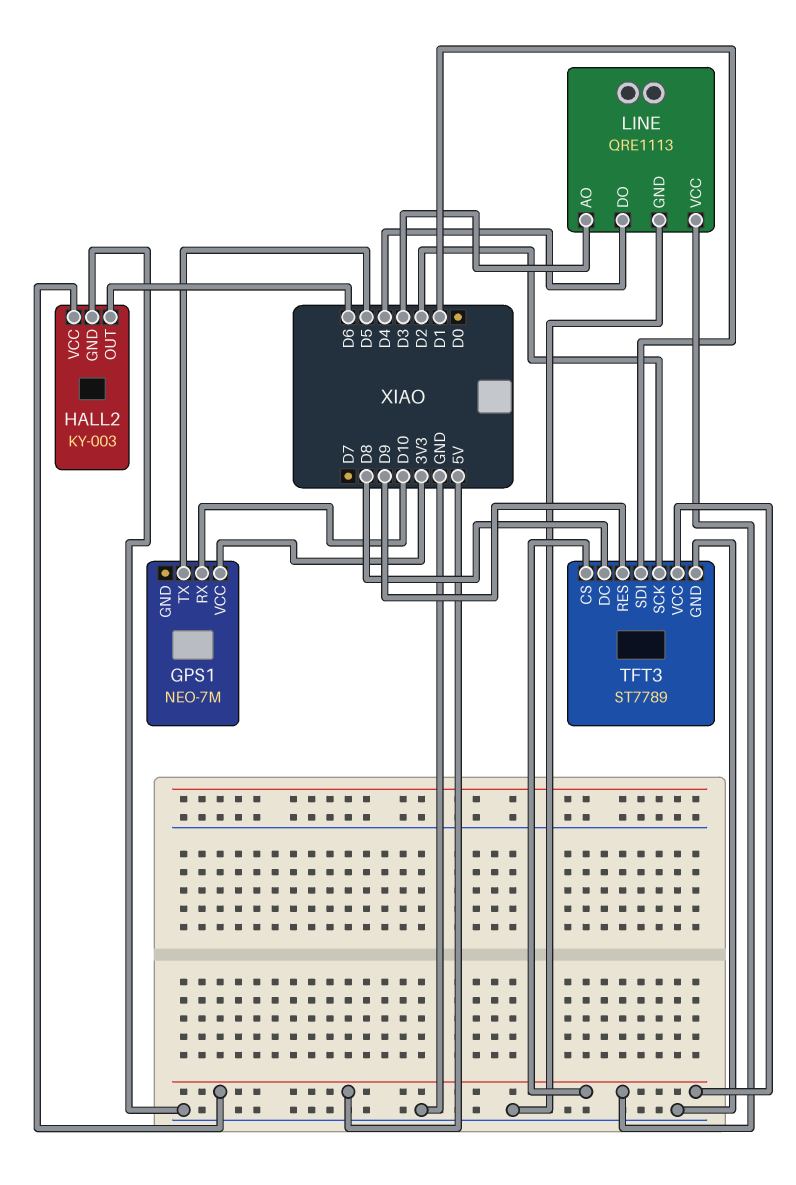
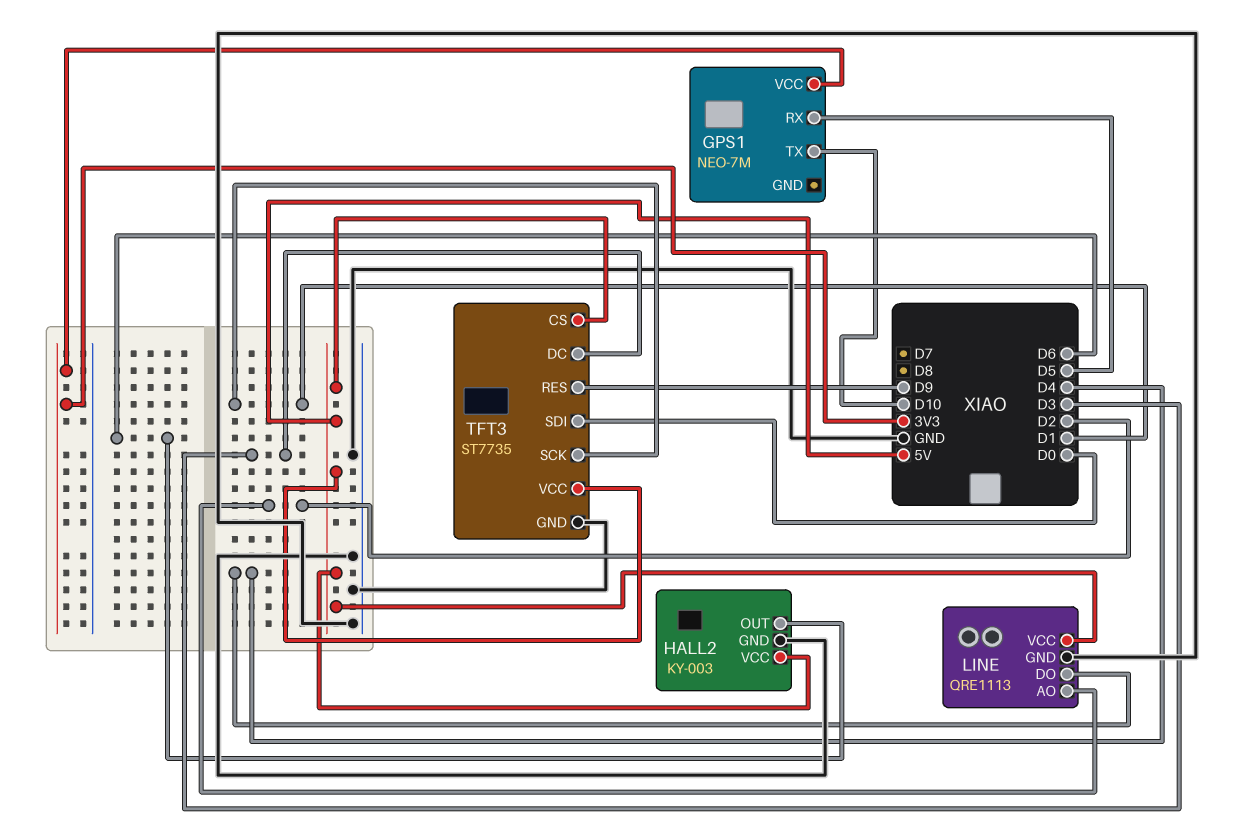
GPS1 pin RX: D10 -> D5
GPS1 pin TX: D5 -> D10
LINE pin AO: D3 -> D2
TFT3: ST7789 -> ST7735
TFT3 pin DC: D8 -> D3
TFT3 pin SCK: D2 -> D1
TFT3 pin SDI: D1 -> D0

